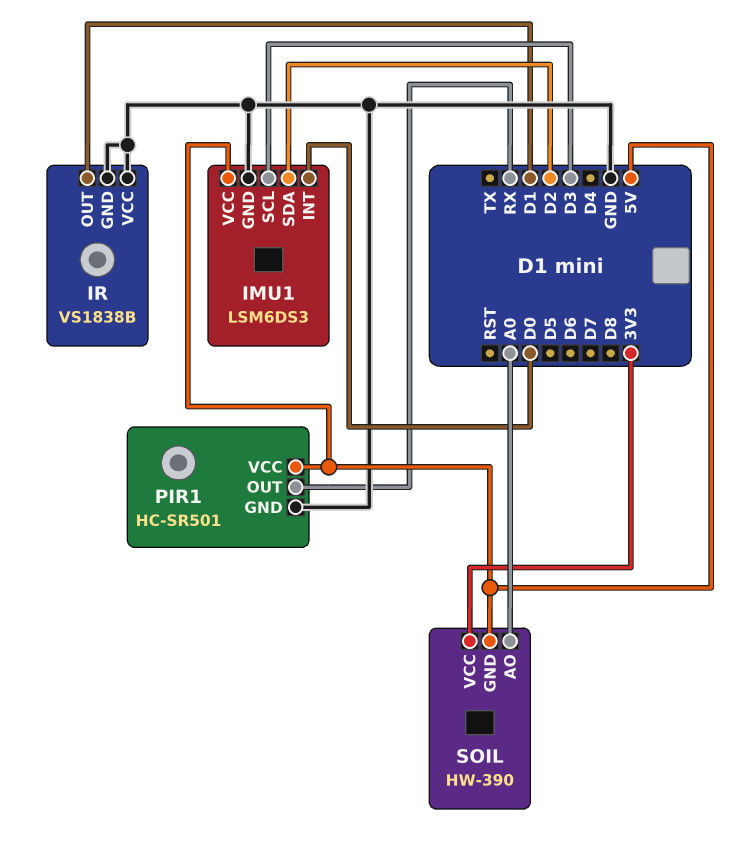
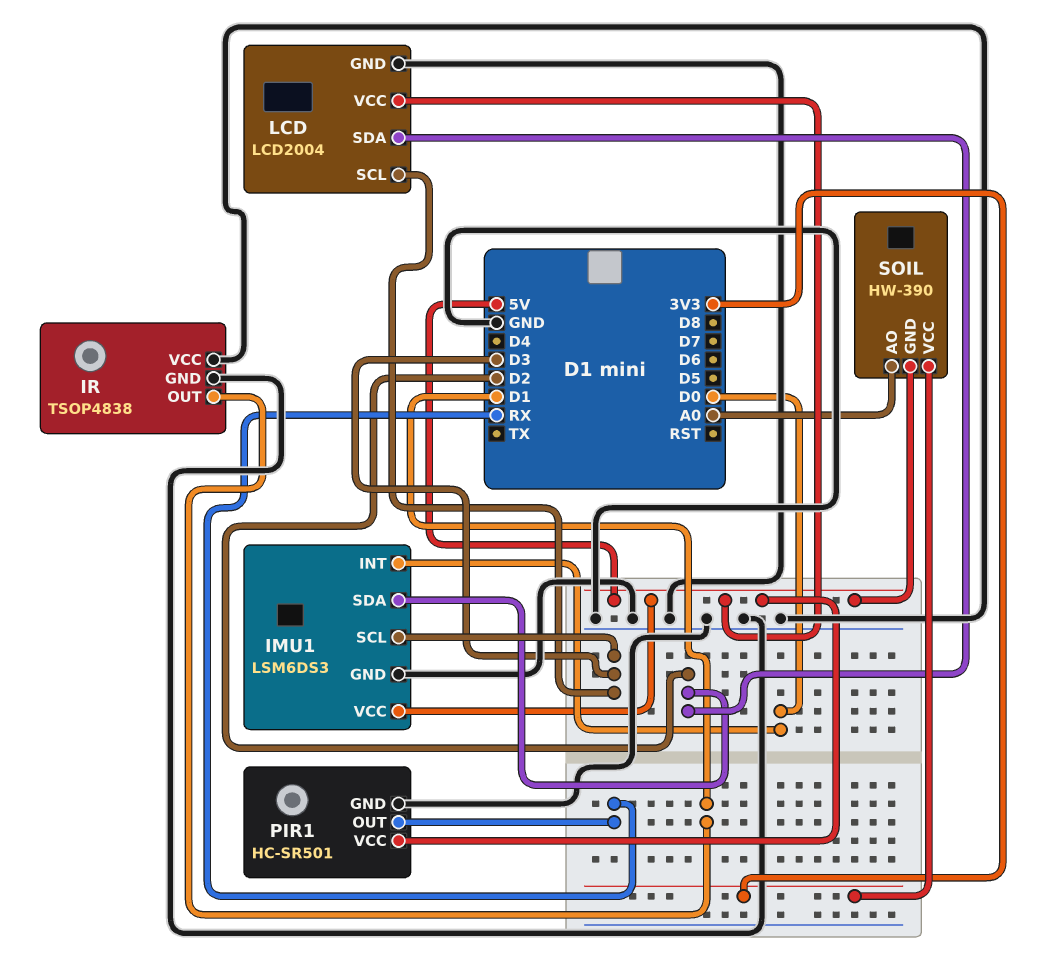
IR: VS1838B -> TSOP4838
LCD: none -> LCD2004
LCD pin GND: none -> GND
LCD pin SCL: none -> D3
LCD pin SDA: none -> D2
LCD pin VCC: none -> 5V

